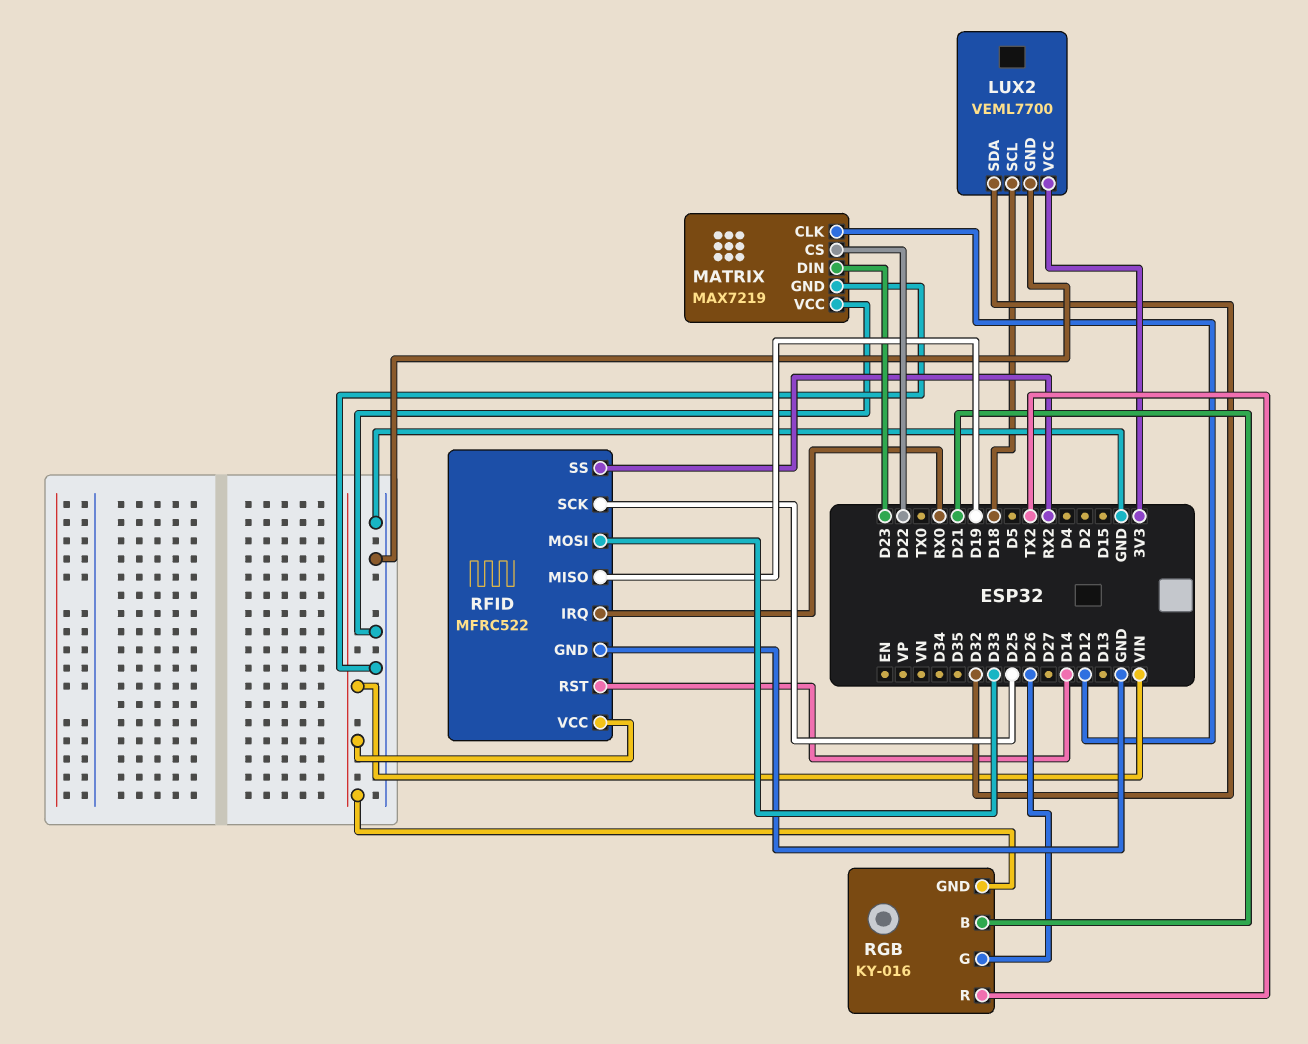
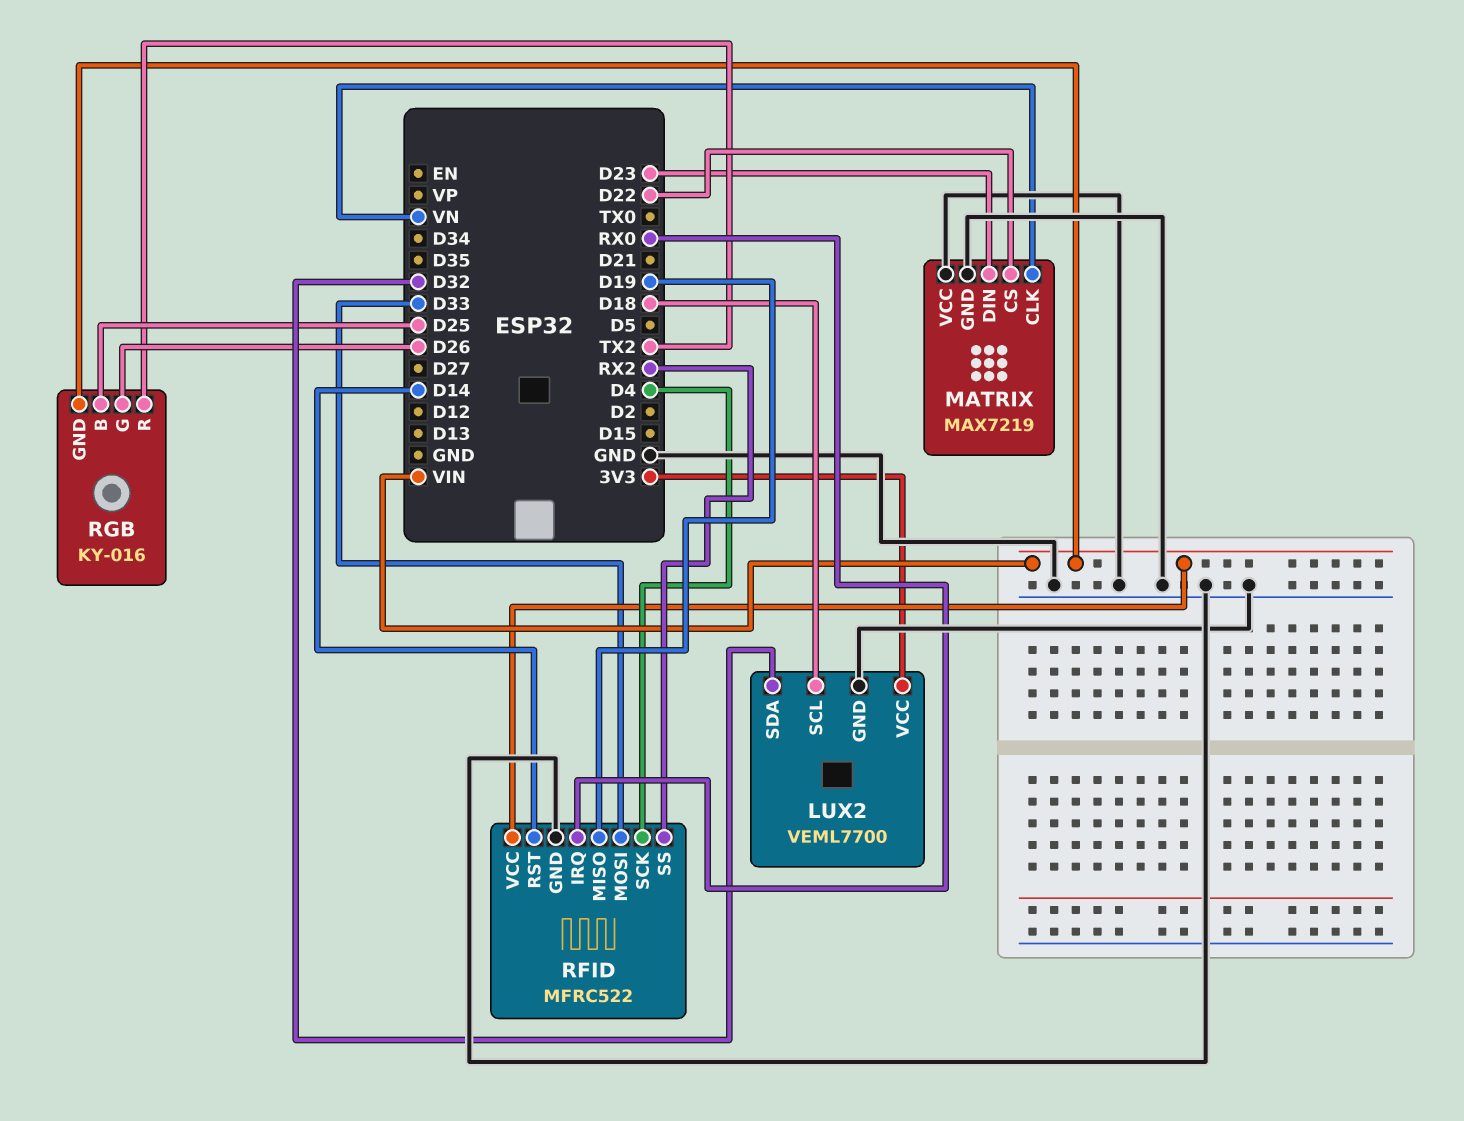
MATRIX pin CLK: D12 -> VN
RFID pin SCK: D25 -> D4
RGB pin B: D21 -> D25

